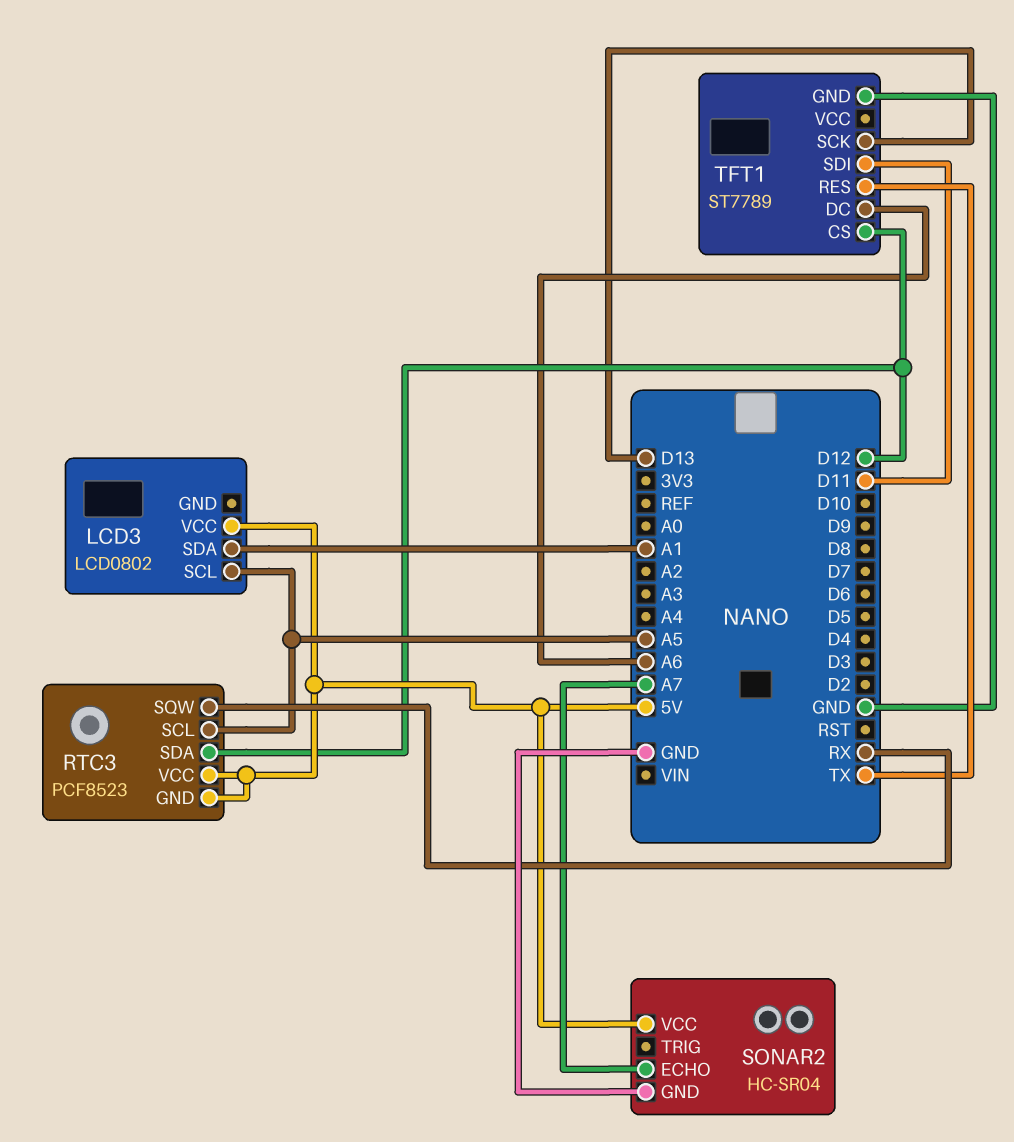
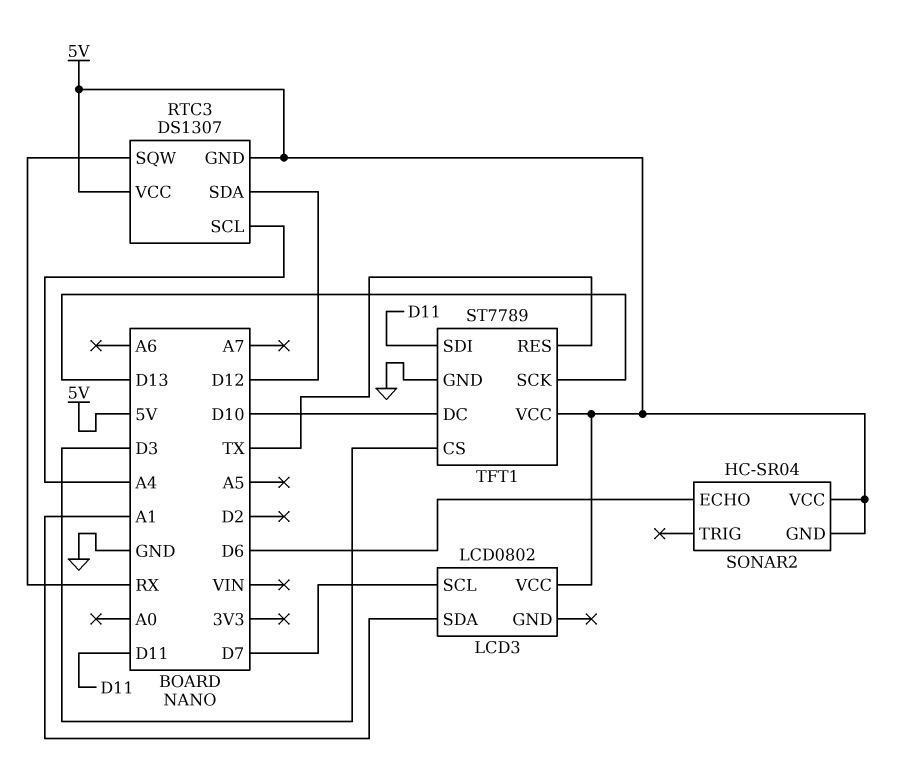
LCD3 pin SCL: A5 -> D7
RTC3: PCF8523 -> DS1307
RTC3 pin SCL: A5 -> A4
SONAR2 pin ECHO: A7 -> D6
SONAR2 pin GND: GND -> 5V
TFT1 pin CS: D12 -> D3
TFT1 pin DC: A6 -> D10
TFT1 pin VCC: none -> 5V

